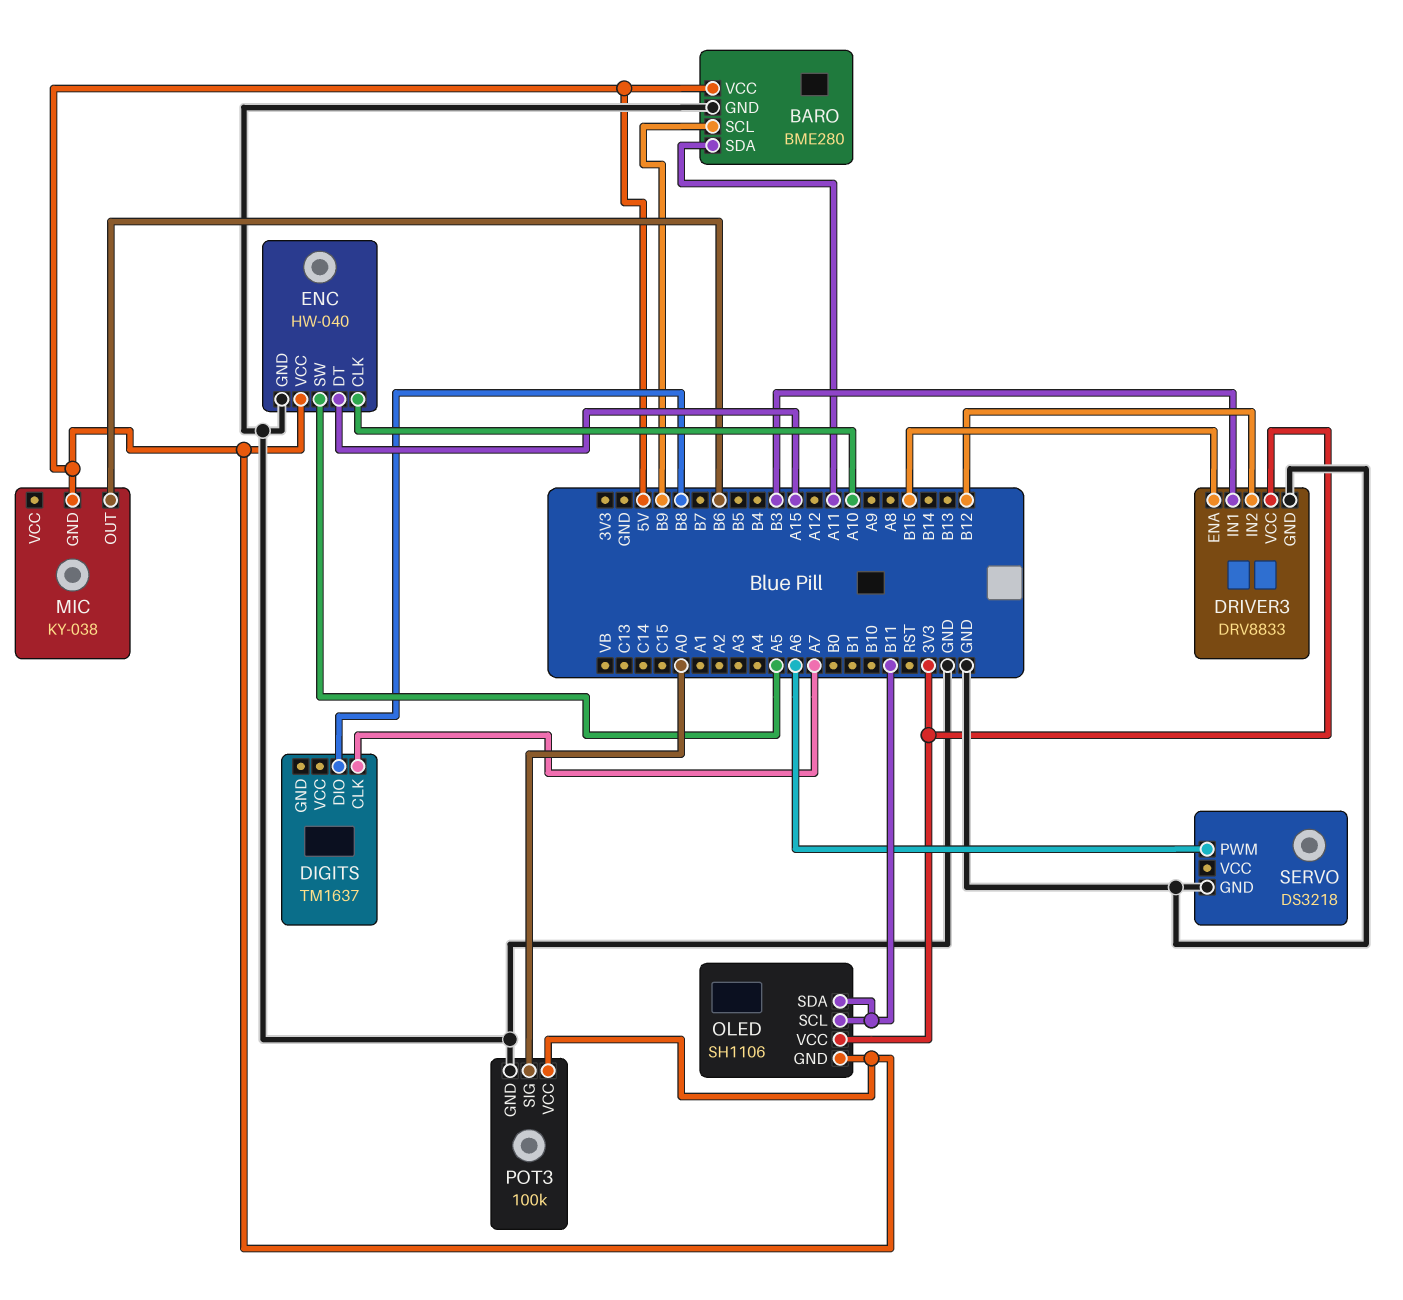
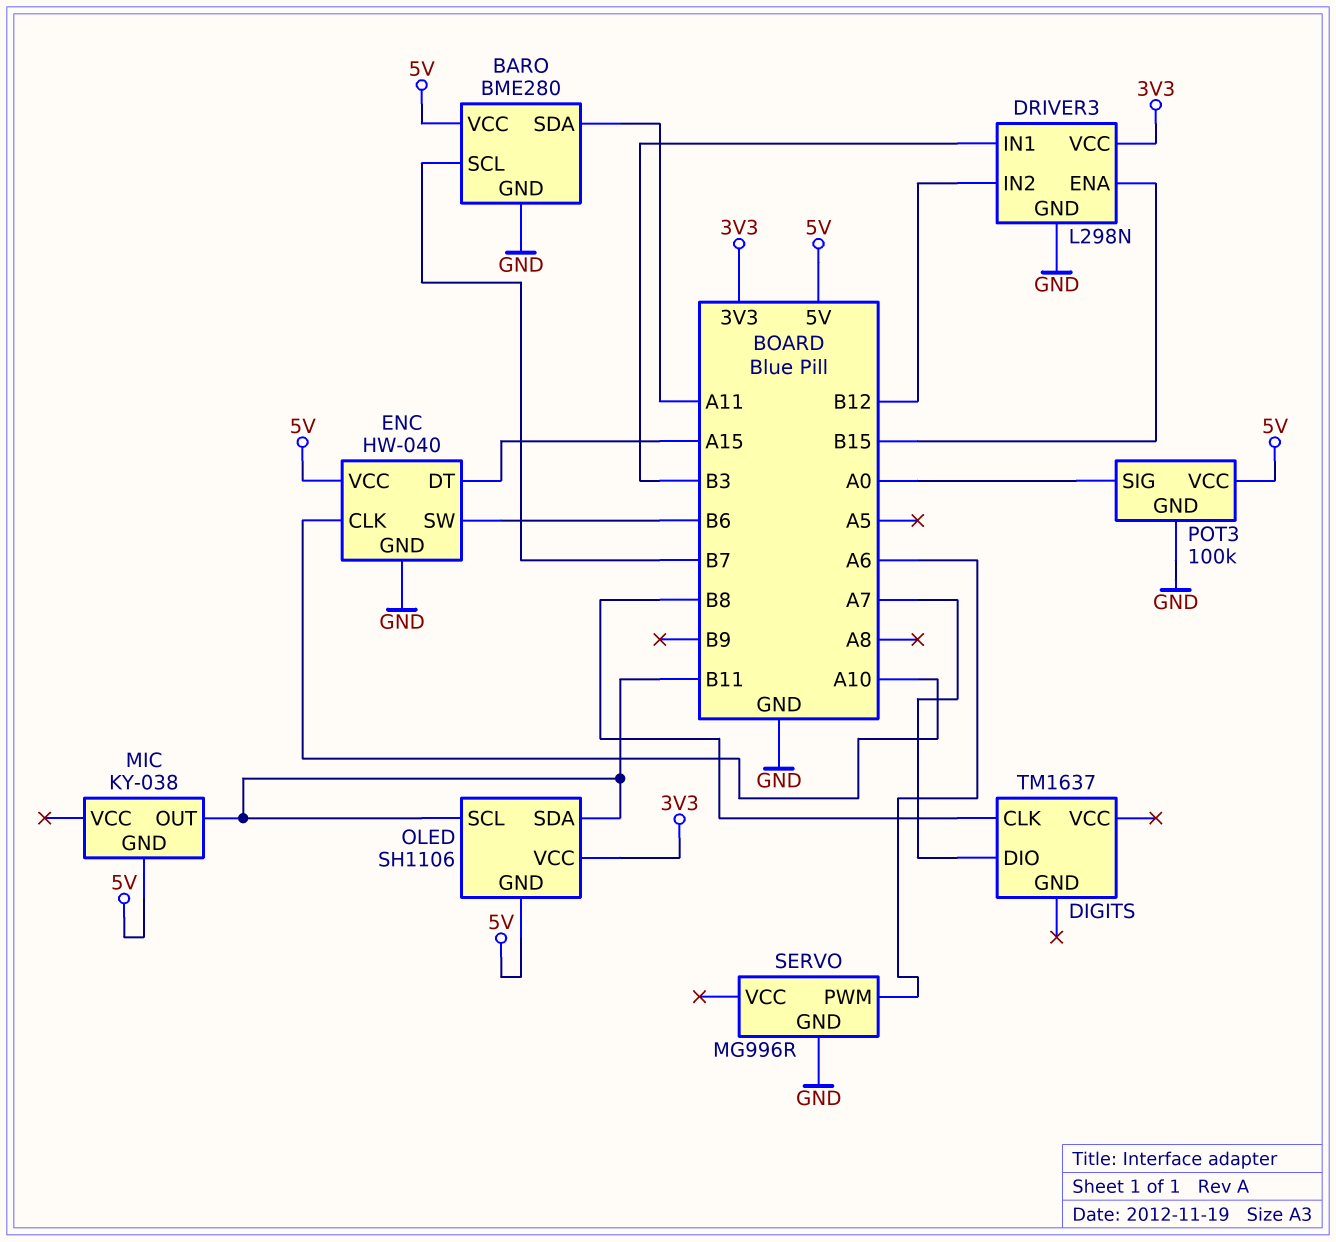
BARO pin SCL: B9 -> B7
DIGITS pin CLK: A7 -> B8
DIGITS pin DIO: B8 -> A7
DRIVER3: DRV8833 -> L298N
ENC pin SW: A5 -> B6
MIC pin OUT: B6 -> B11
SERVO: DS3218 -> MG996R

